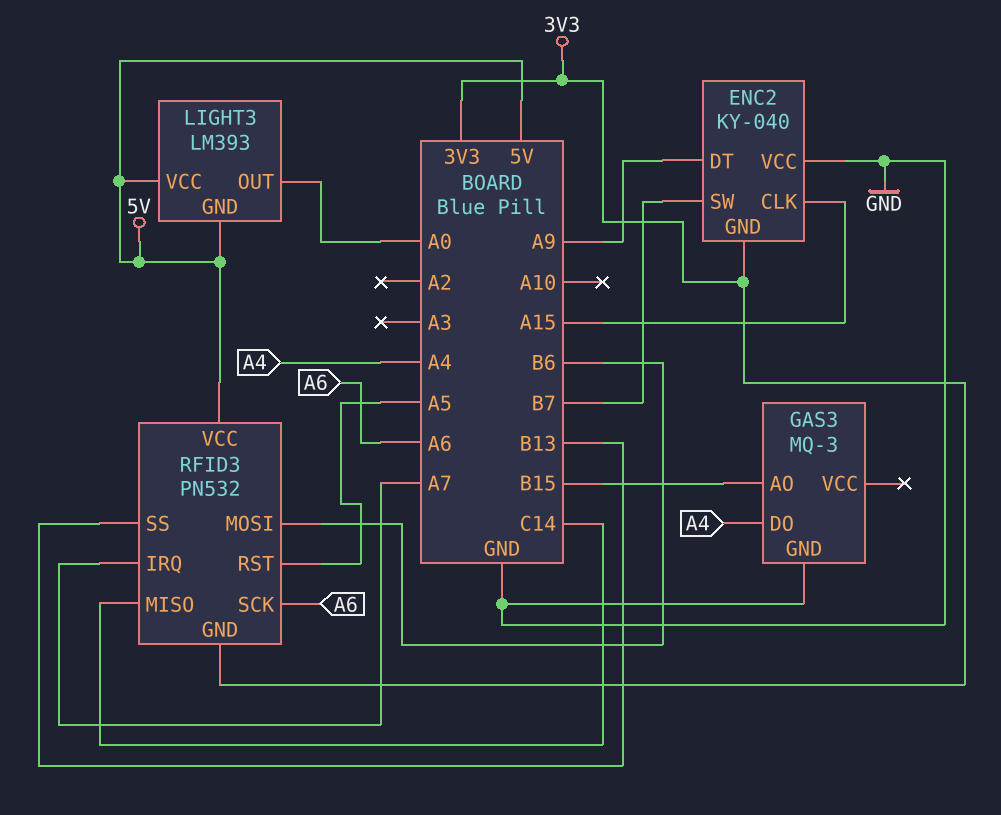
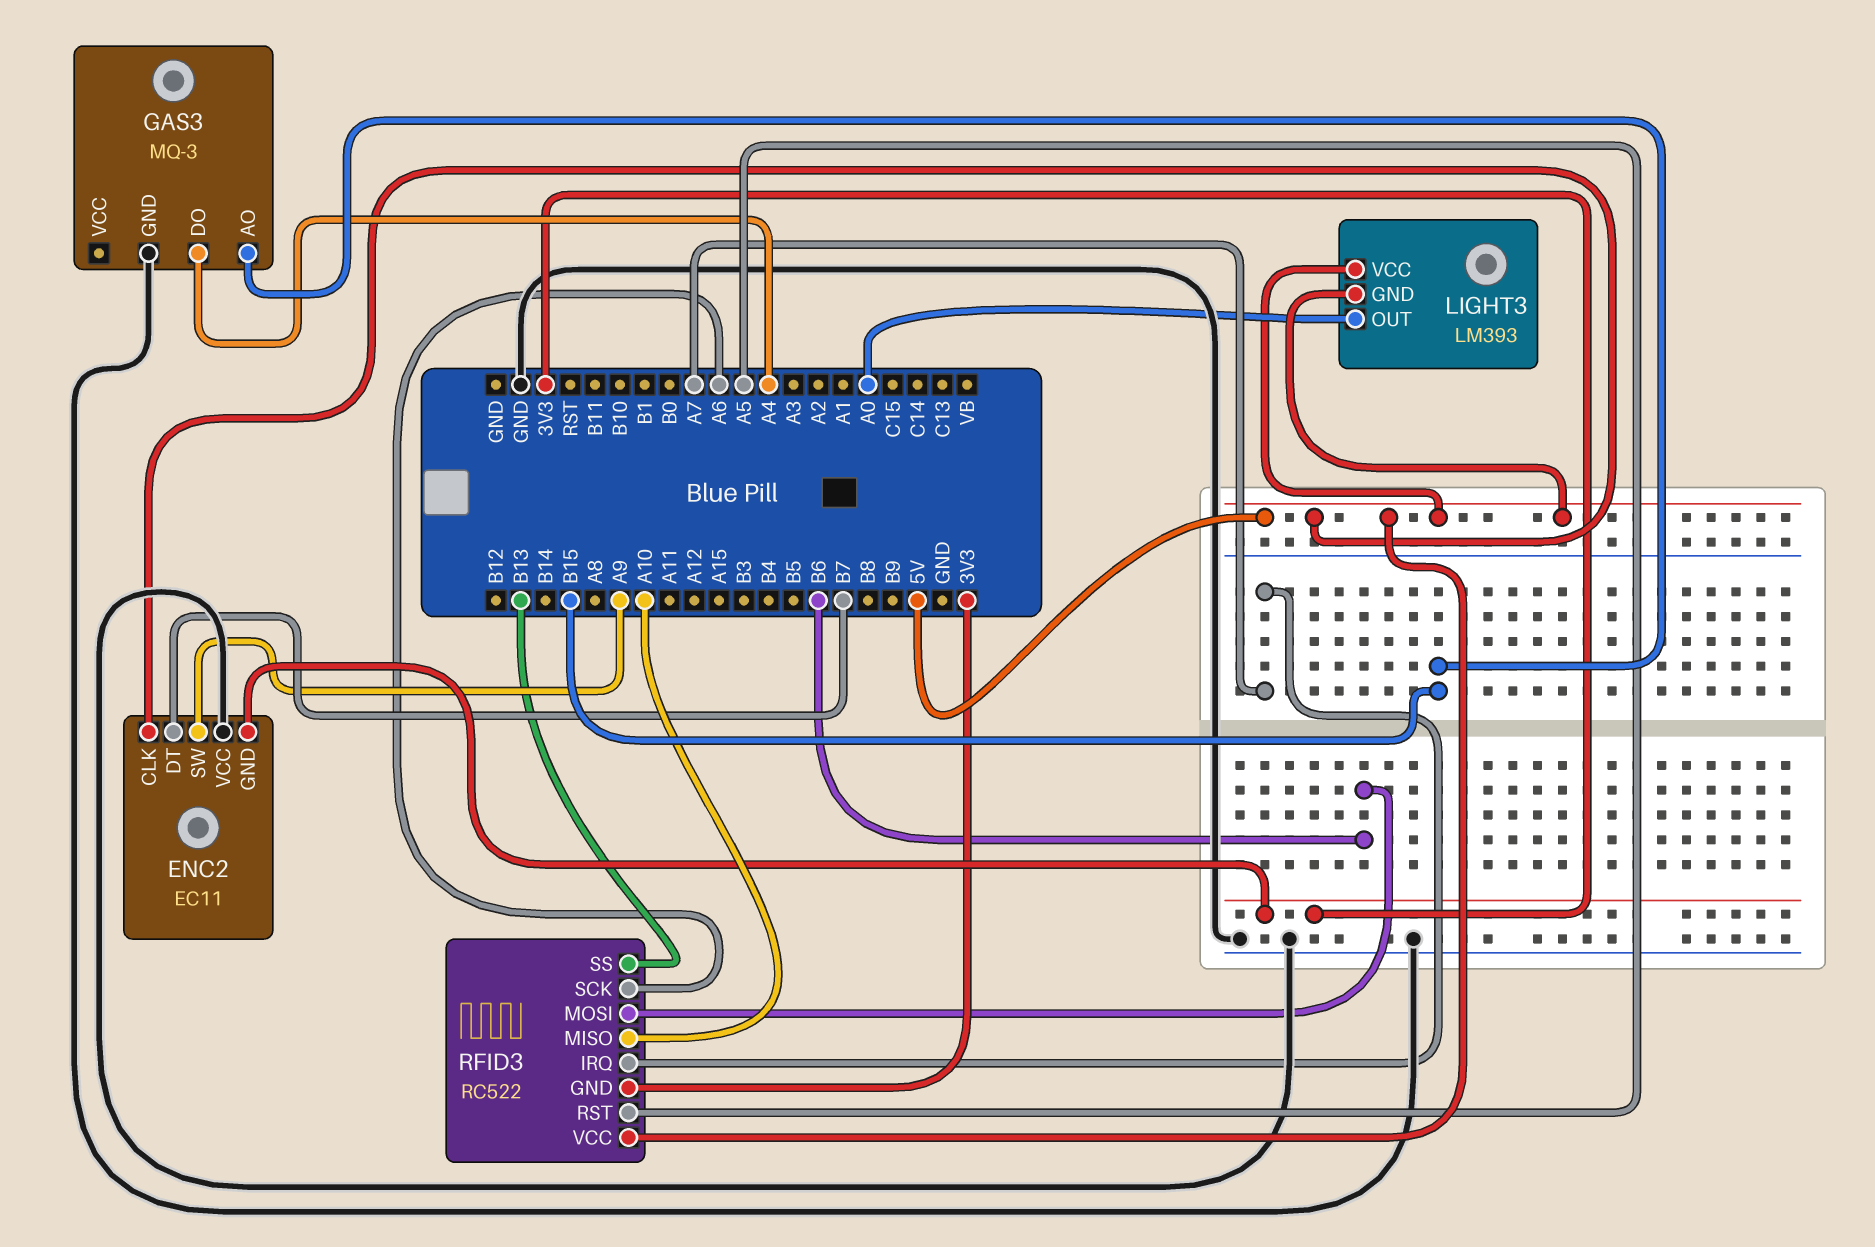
ENC2: KY-040 -> EC11
ENC2 pin CLK: A15 -> 5V
ENC2 pin DT: A9 -> B7
ENC2 pin SW: B7 -> A9
RFID3: PN532 -> RC522
RFID3 pin MISO: C14 -> A10

